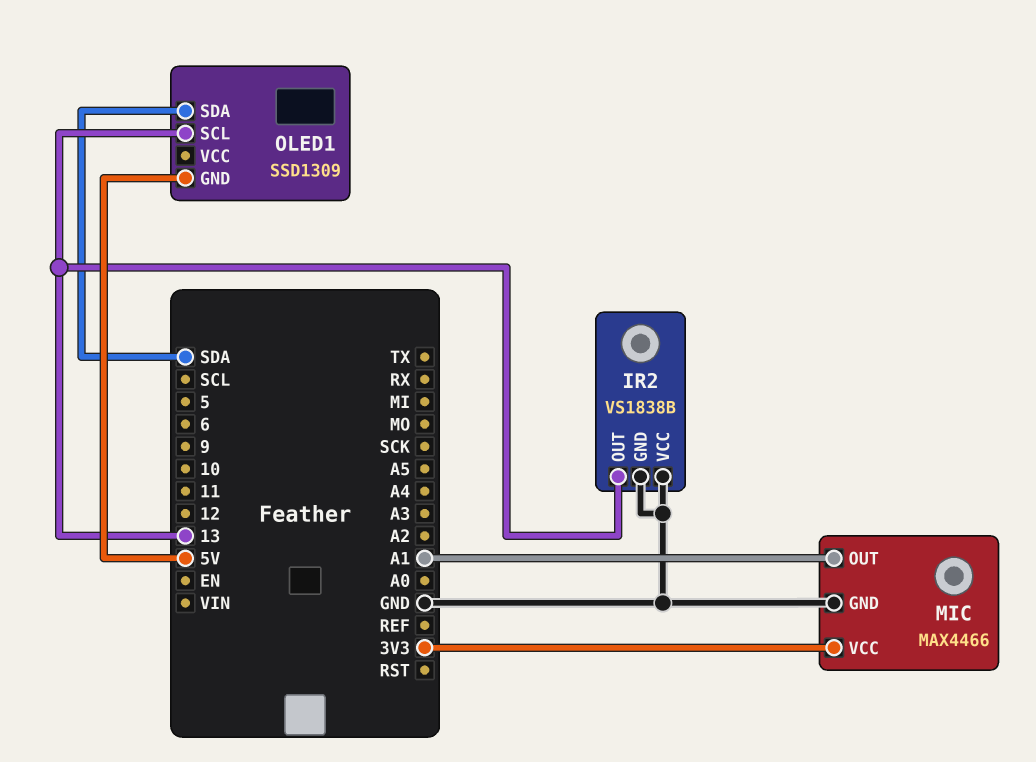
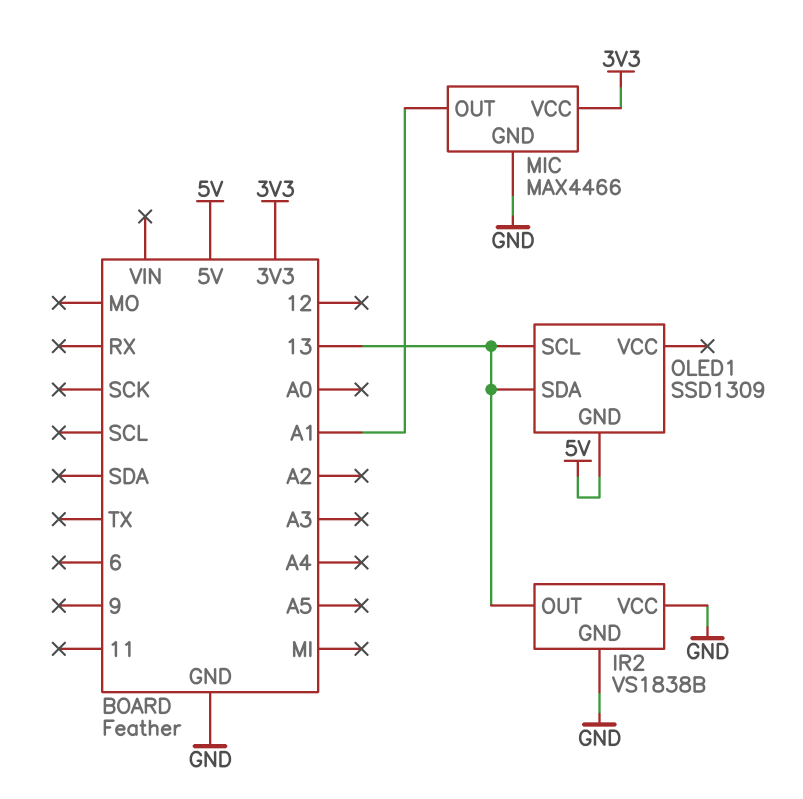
OLED1 pin SDA: SDA -> 13

